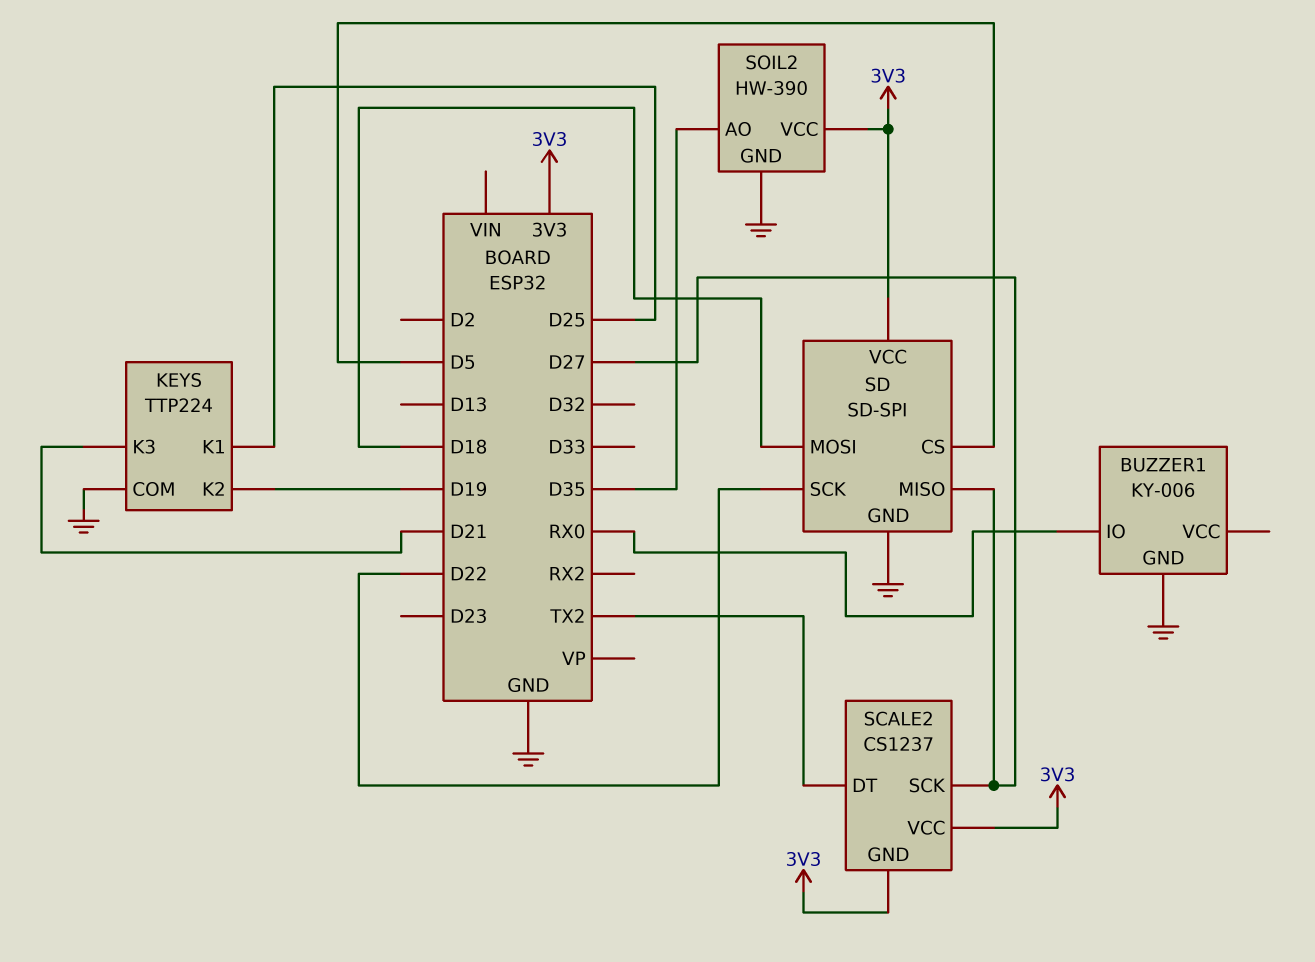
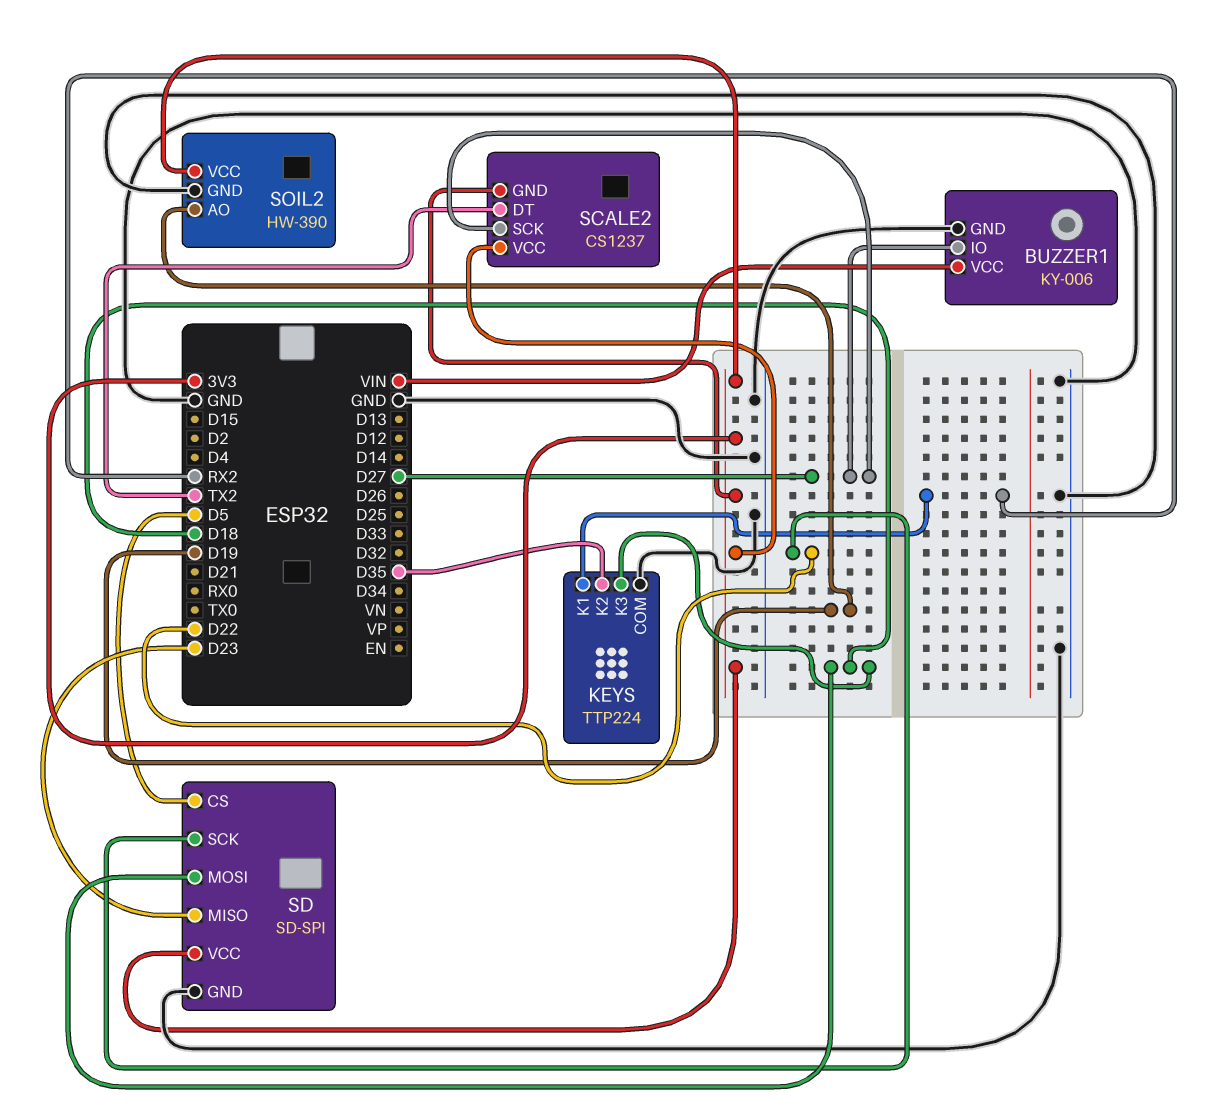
BUZZER1 pin IO: RX0 -> D27
BUZZER1 pin VCC: none -> VIN
KEYS pin K1: D25 -> RX2
KEYS pin K2: D19 -> D35
KEYS pin K3: D21 -> D18
SD pin MISO: D27 -> D23
SOIL2 pin AO: D35 -> D19

